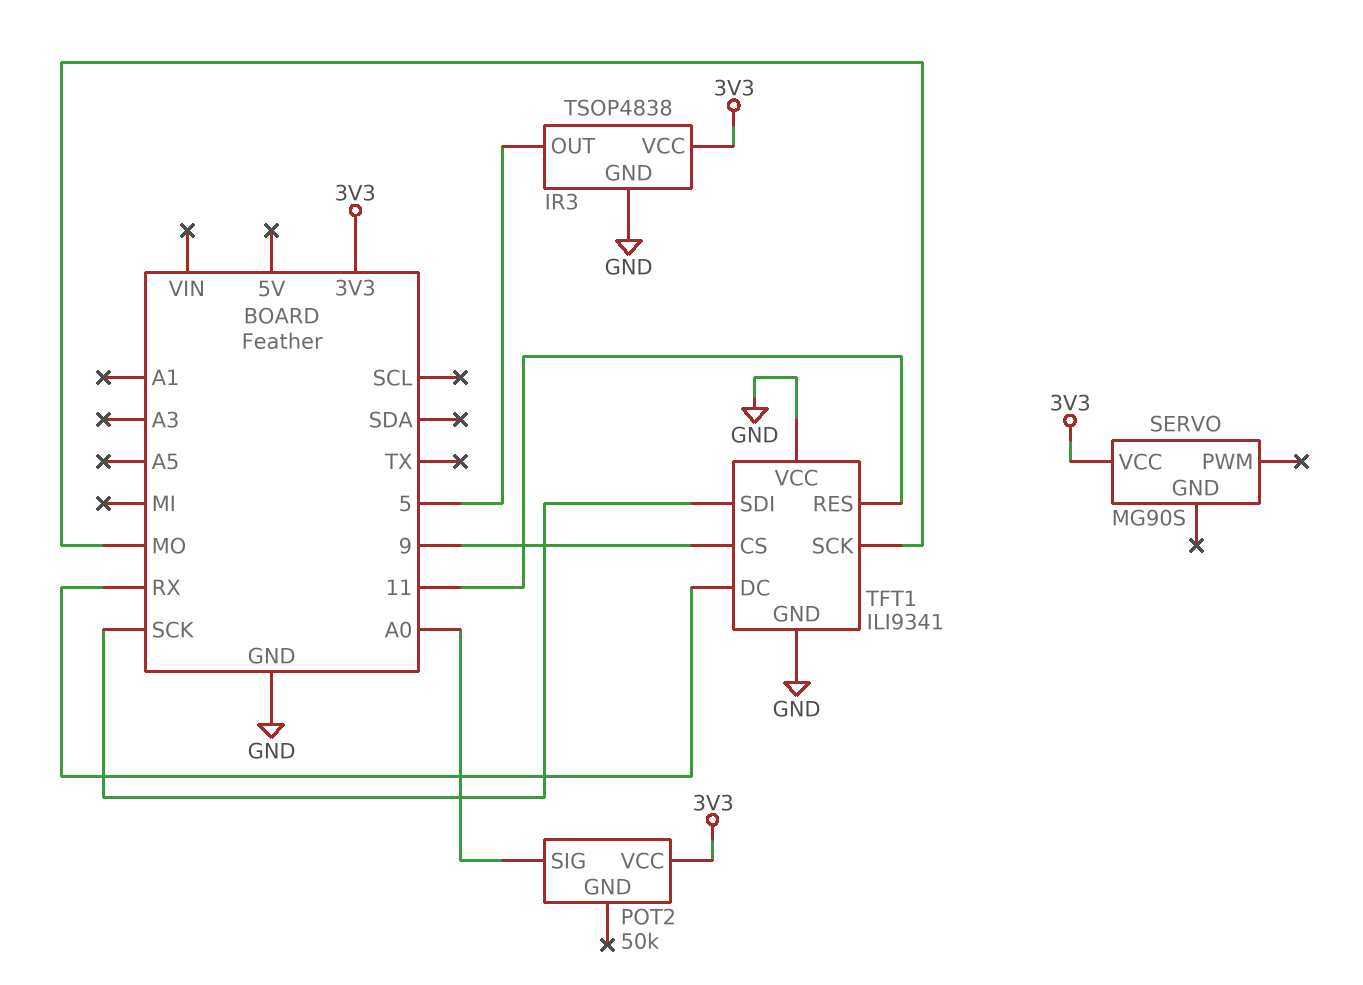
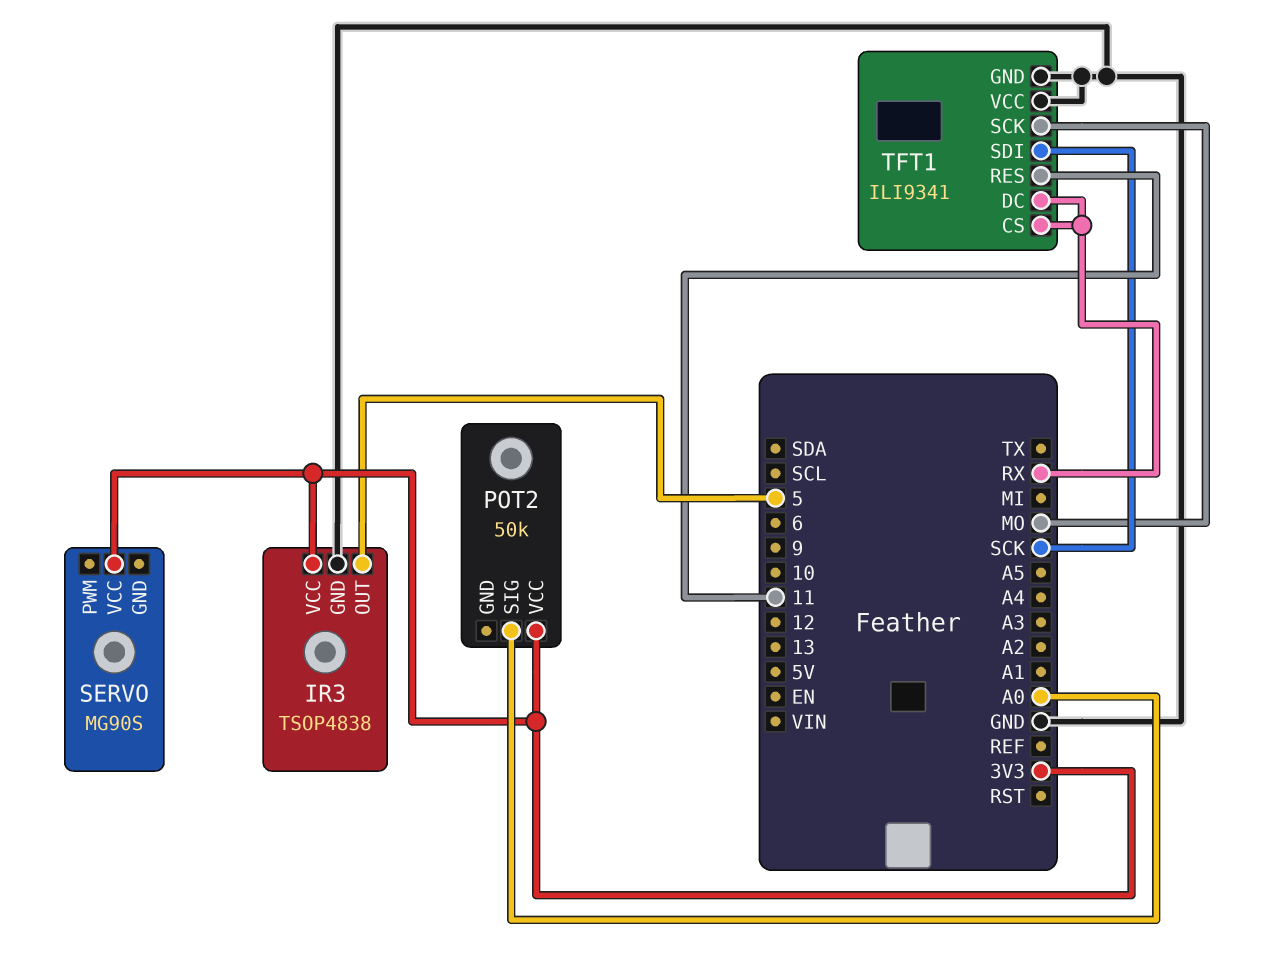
TFT1 pin CS: 9 -> RX

